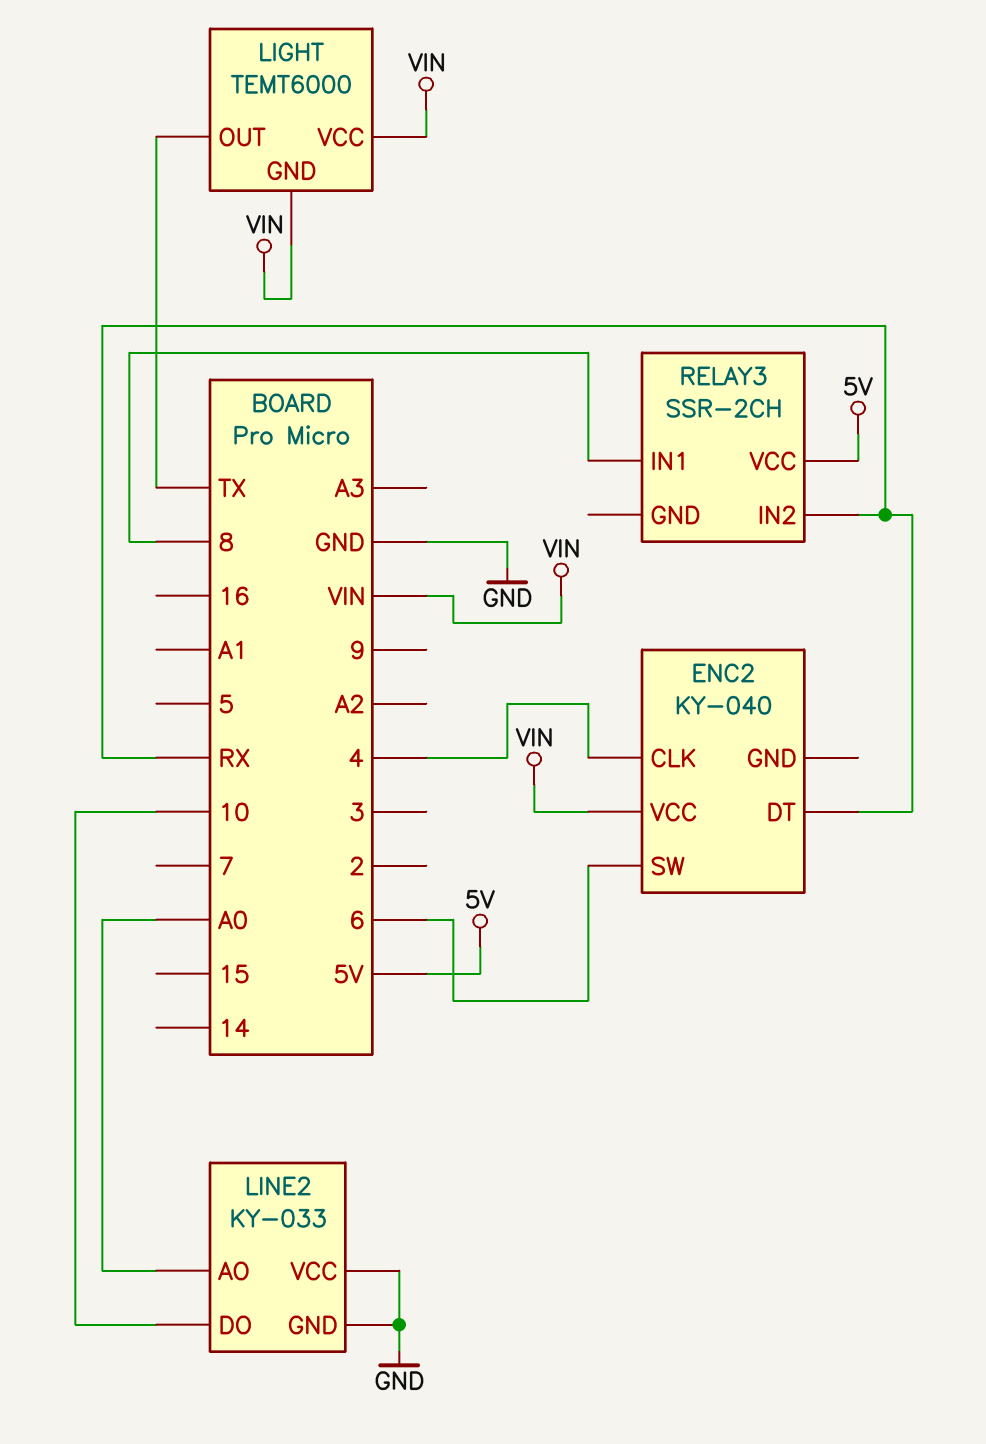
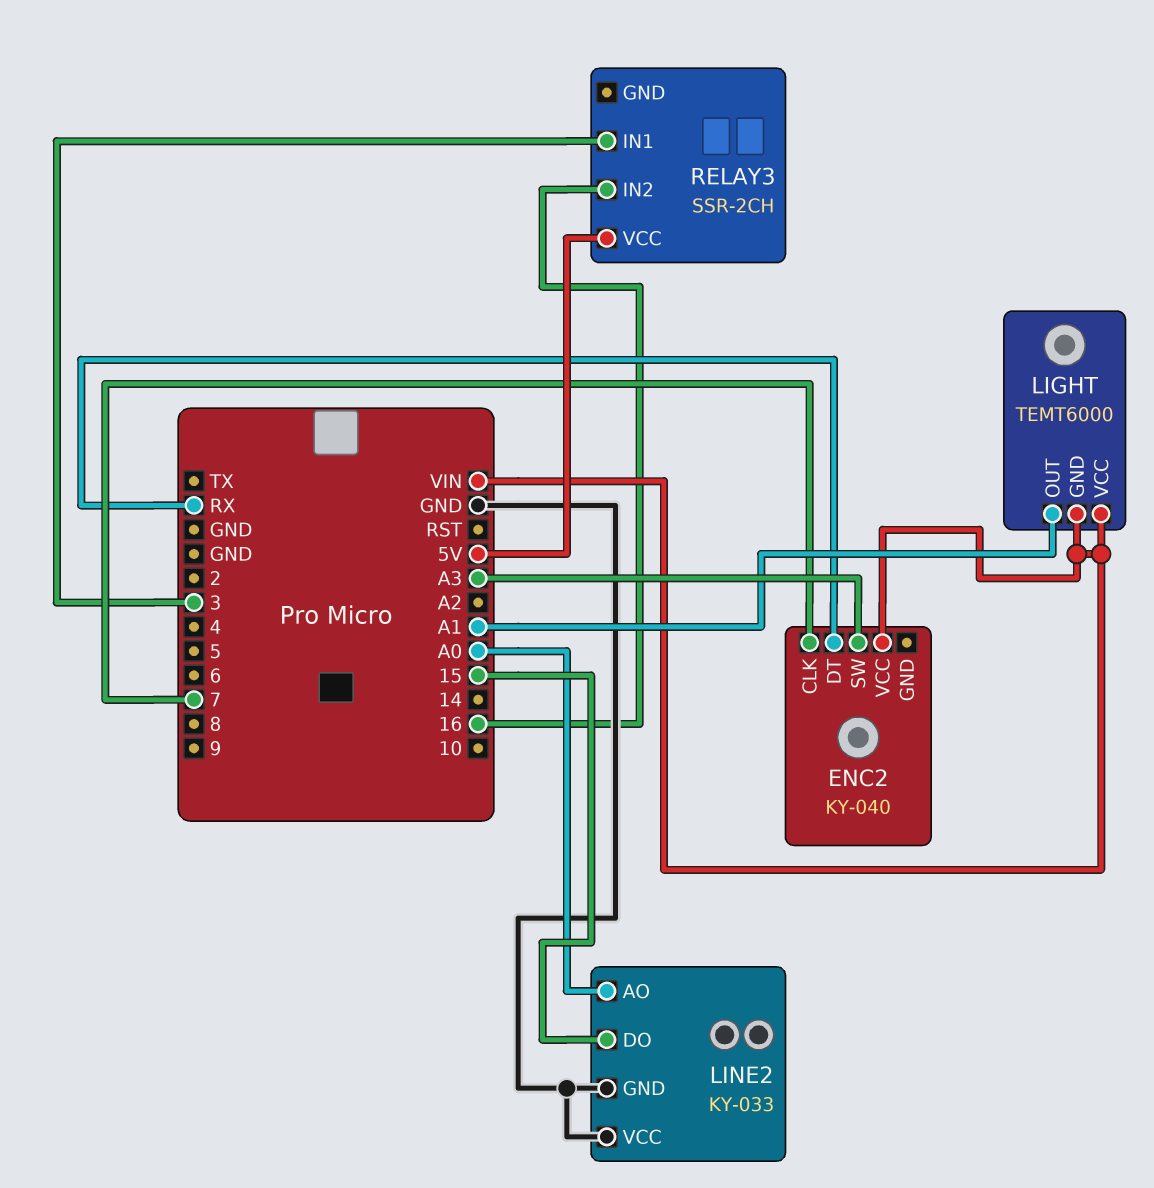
ENC2 pin CLK: 4 -> 7
ENC2 pin SW: 6 -> A3
LIGHT pin OUT: TX -> A1
LINE2 pin DO: 10 -> 15
RELAY3 pin IN1: 8 -> 3
RELAY3 pin IN2: RX -> 16

